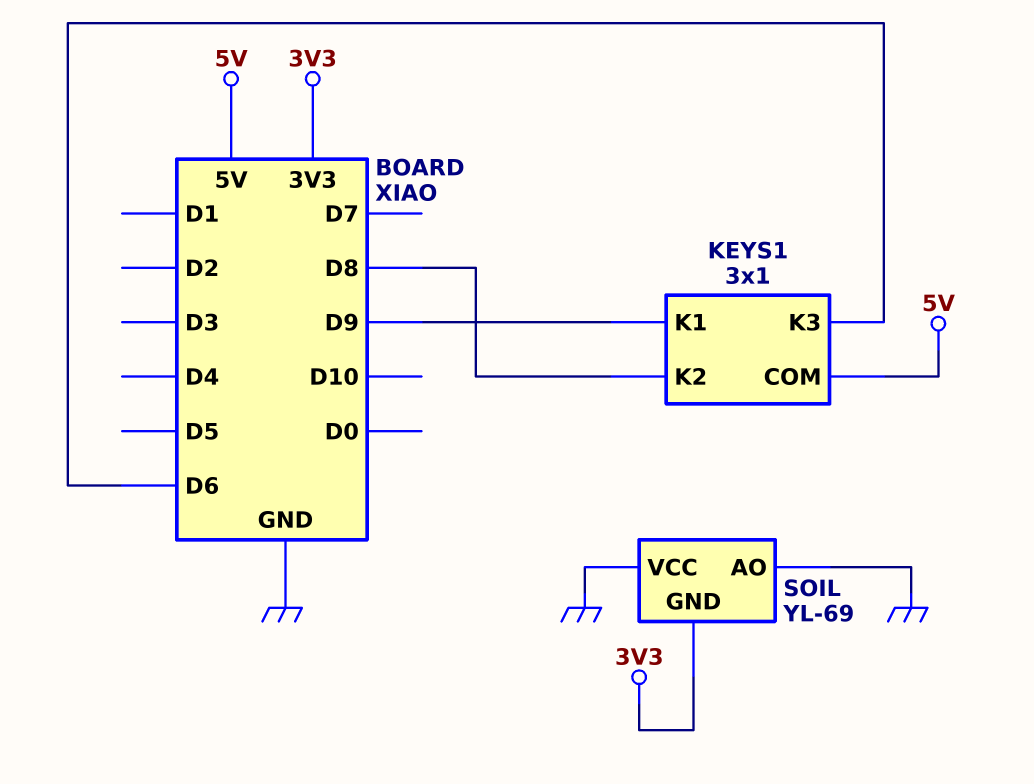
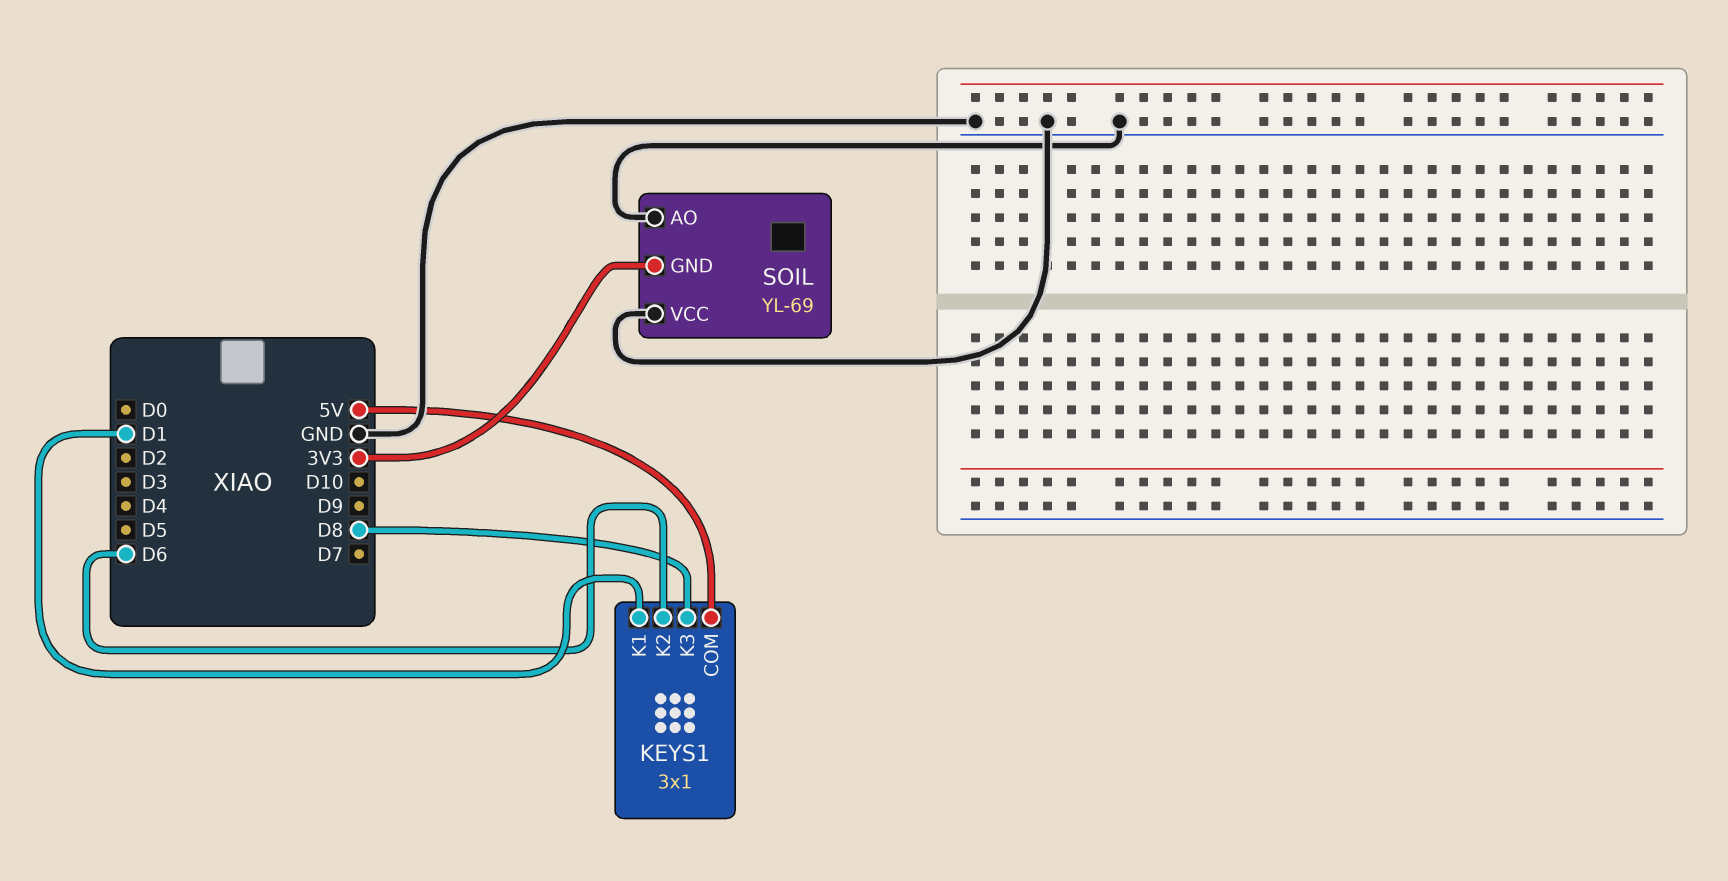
KEYS1 pin K1: D9 -> D1
KEYS1 pin K2: D8 -> D6
KEYS1 pin K3: D6 -> D8

